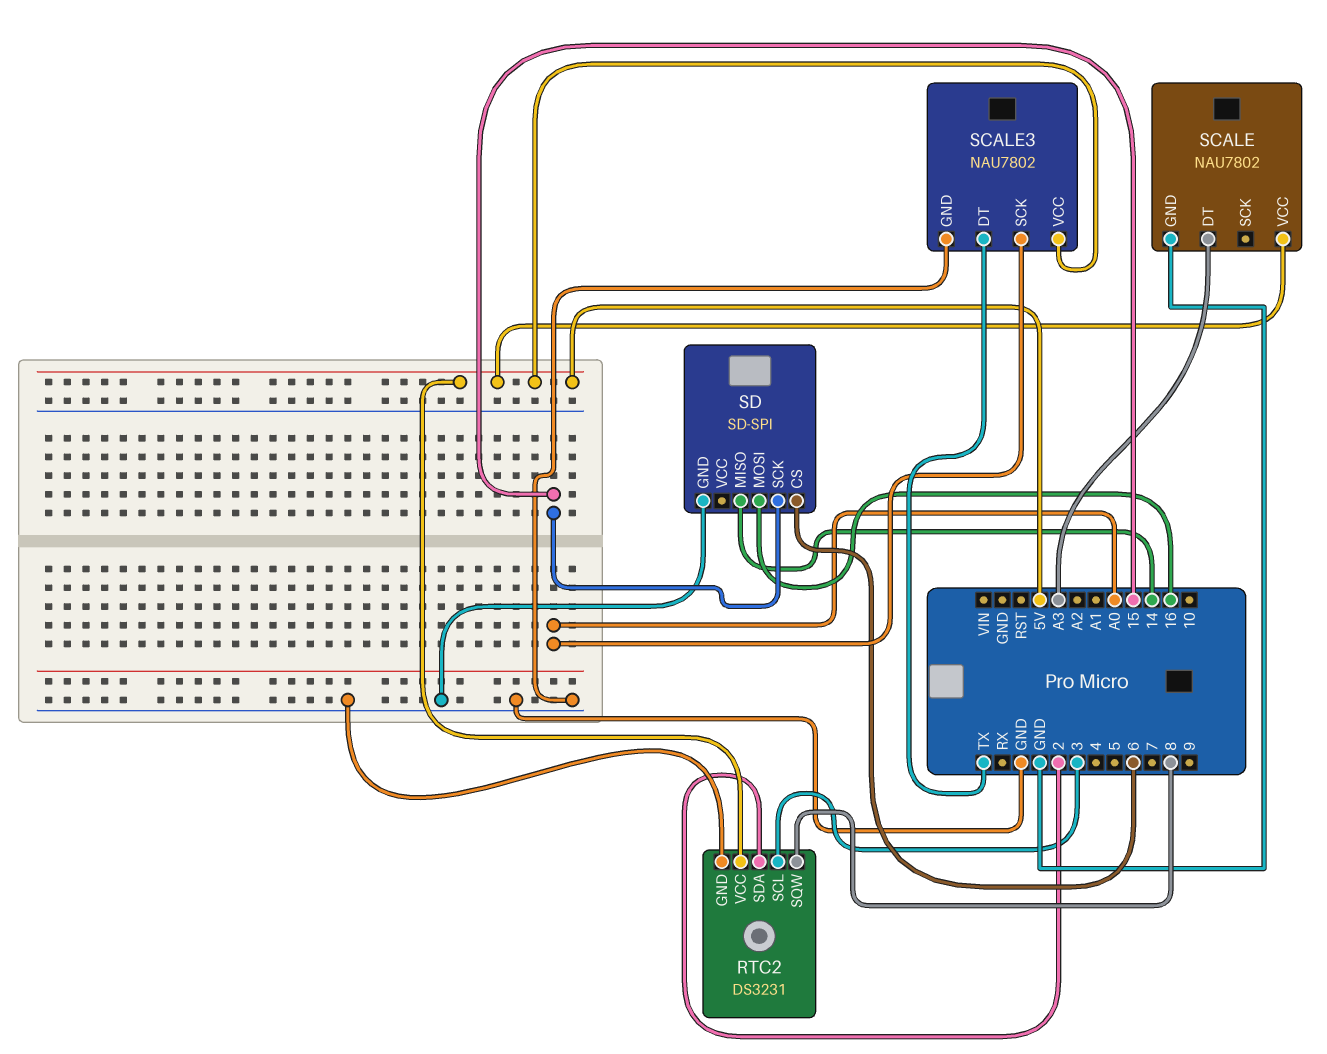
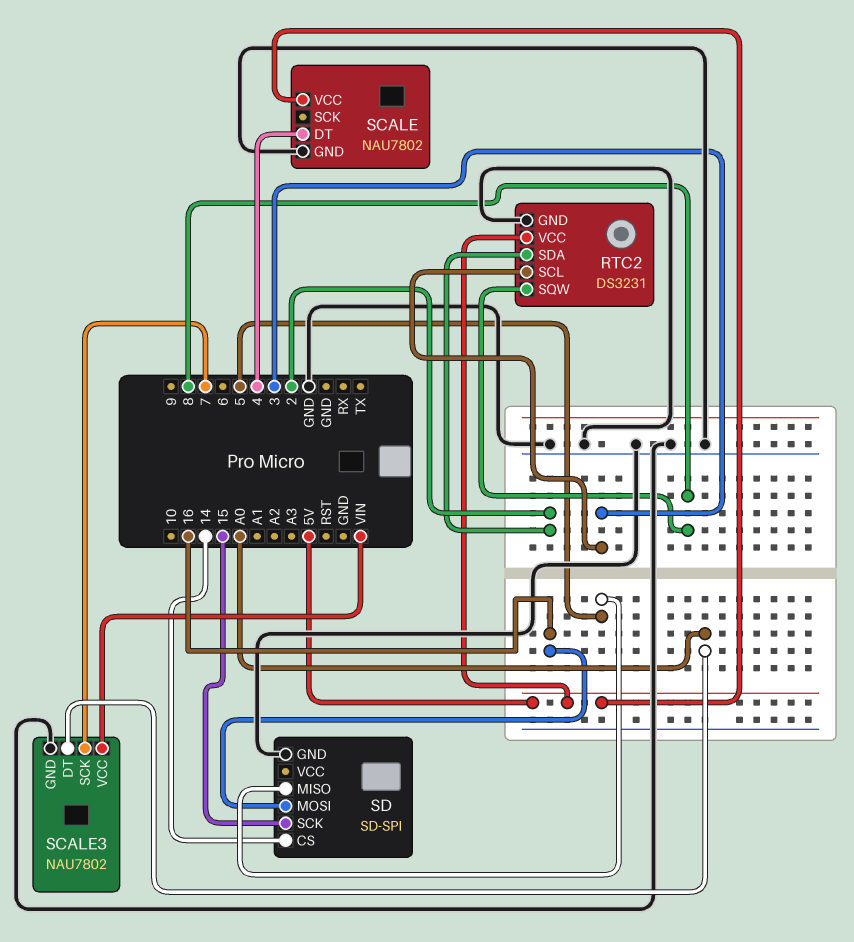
SCALE pin DT: A3 -> 4
SCALE3 pin DT: TX -> A0
SCALE3 pin SCK: A0 -> 7
SCALE3 pin VCC: 5V -> VIN
SD pin CS: 6 -> 14
SD pin MISO: 14 -> 5

